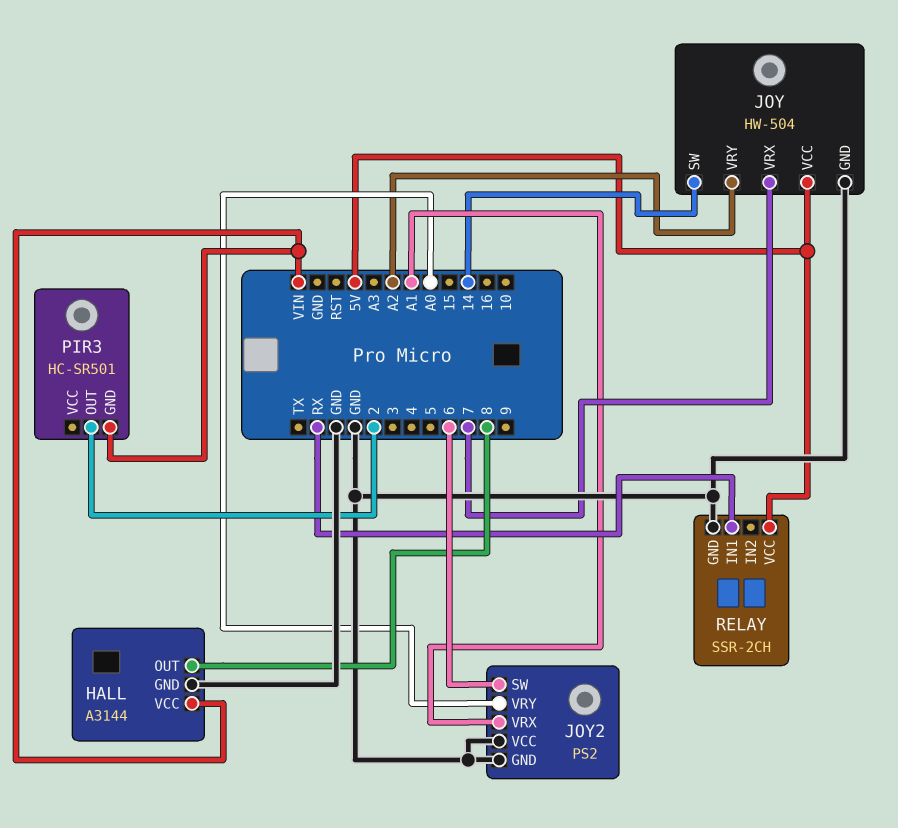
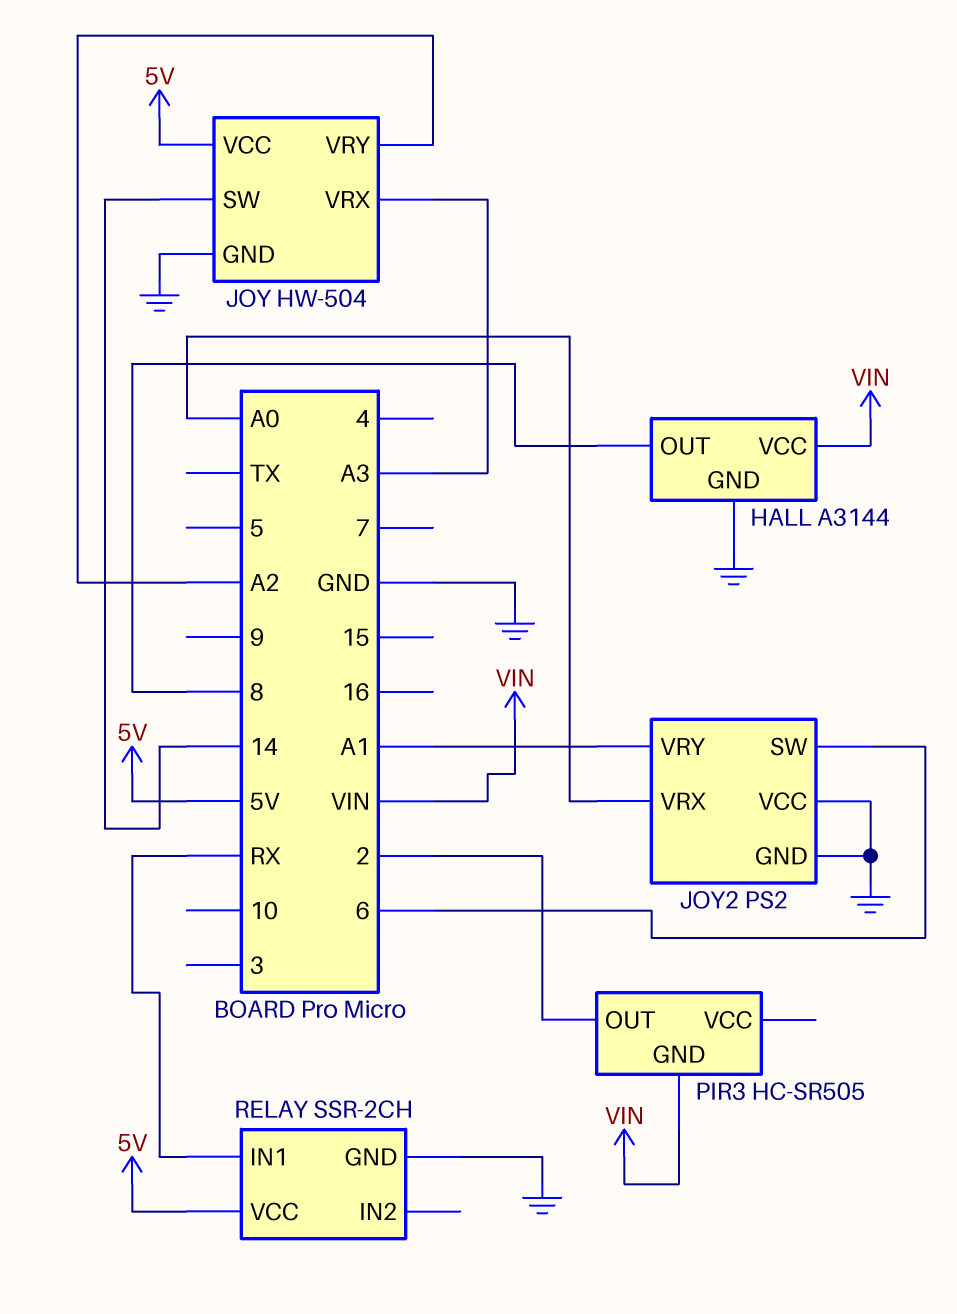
JOY pin VRX: 7 -> A3
JOY2 pin VRX: A1 -> A0
JOY2 pin VRY: A0 -> A1
PIR3: HC-SR501 -> HC-SR505

